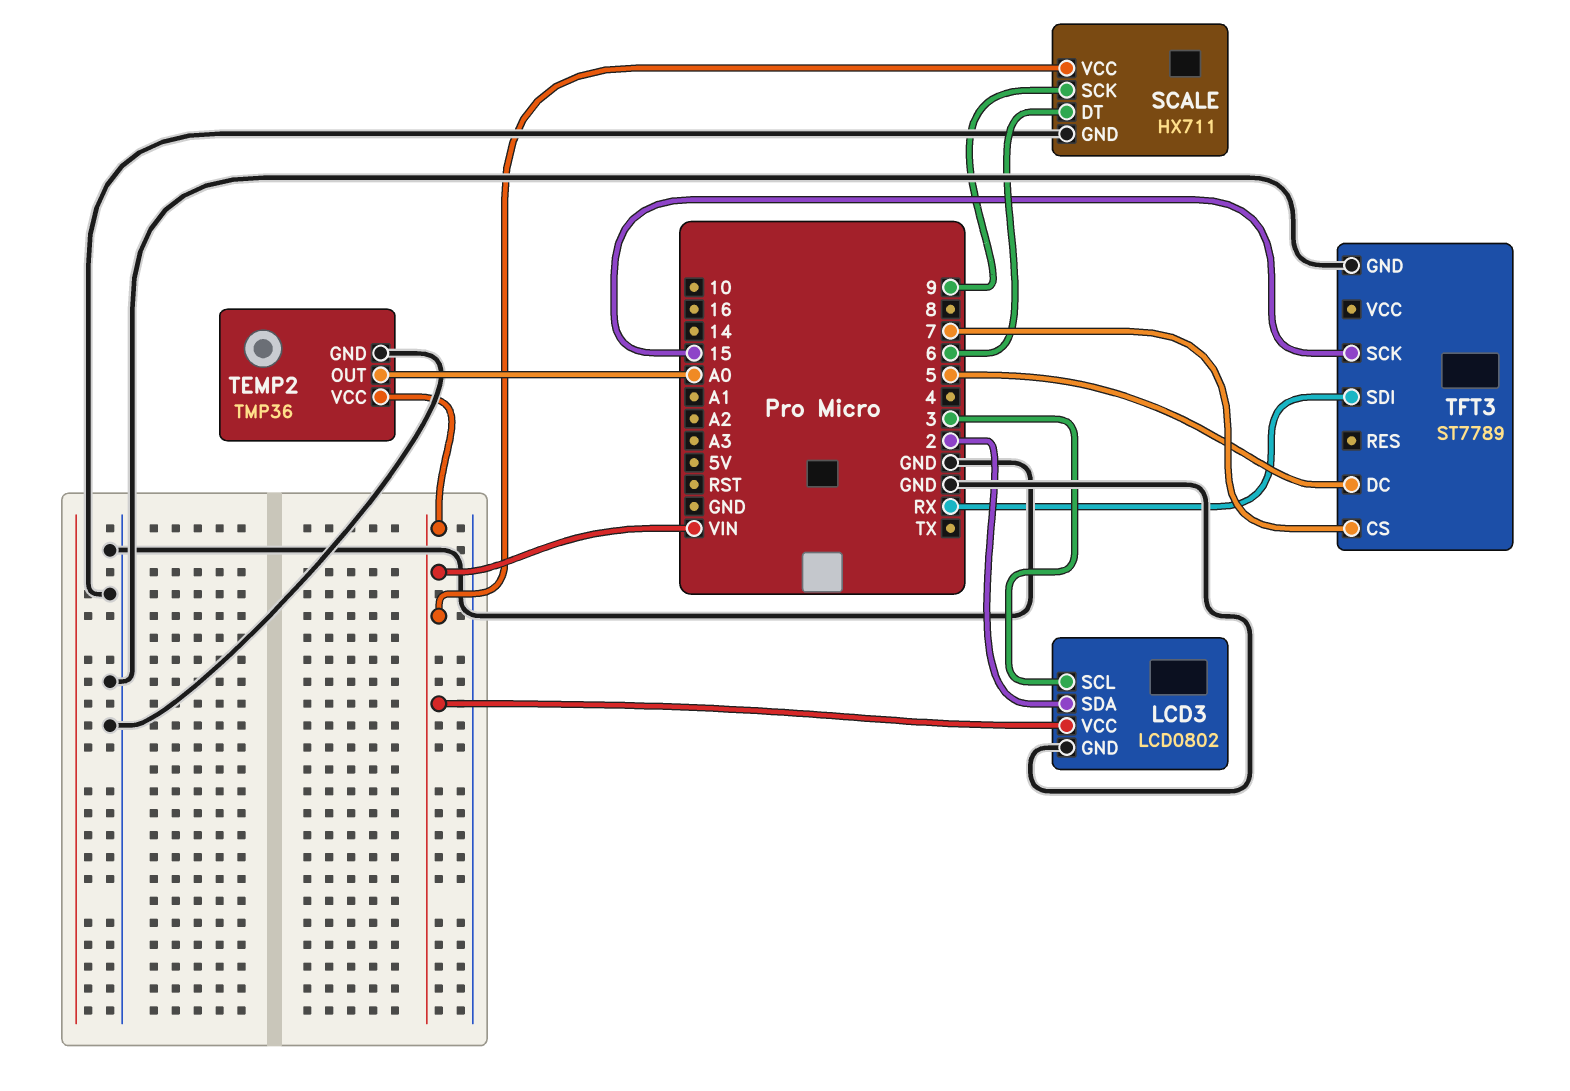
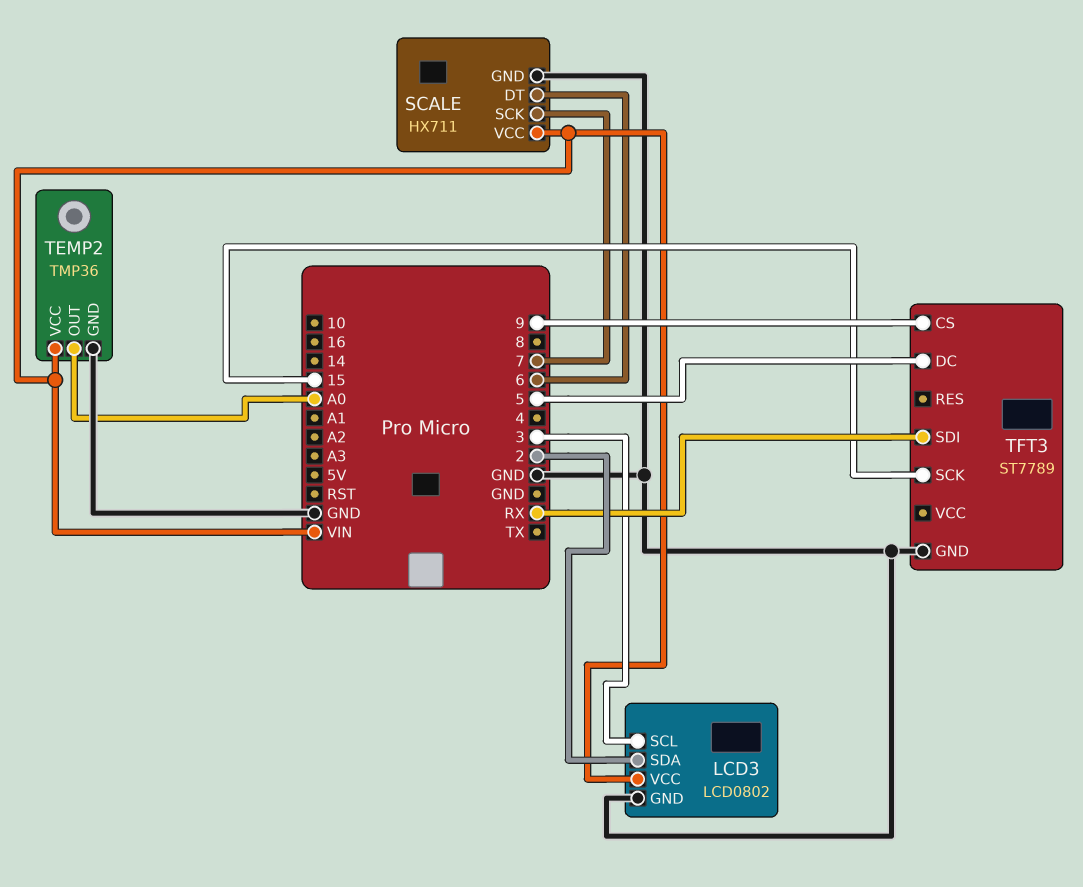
SCALE pin SCK: 9 -> 7
TFT3 pin CS: 7 -> 9

